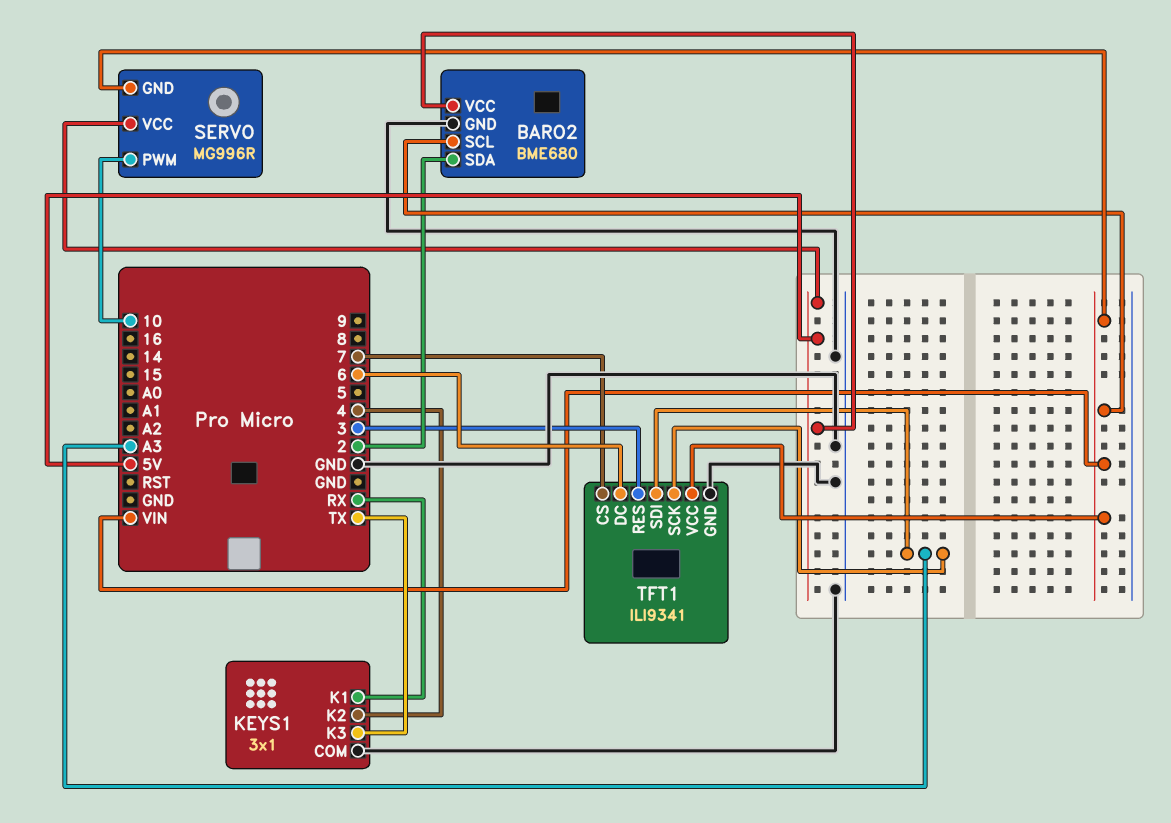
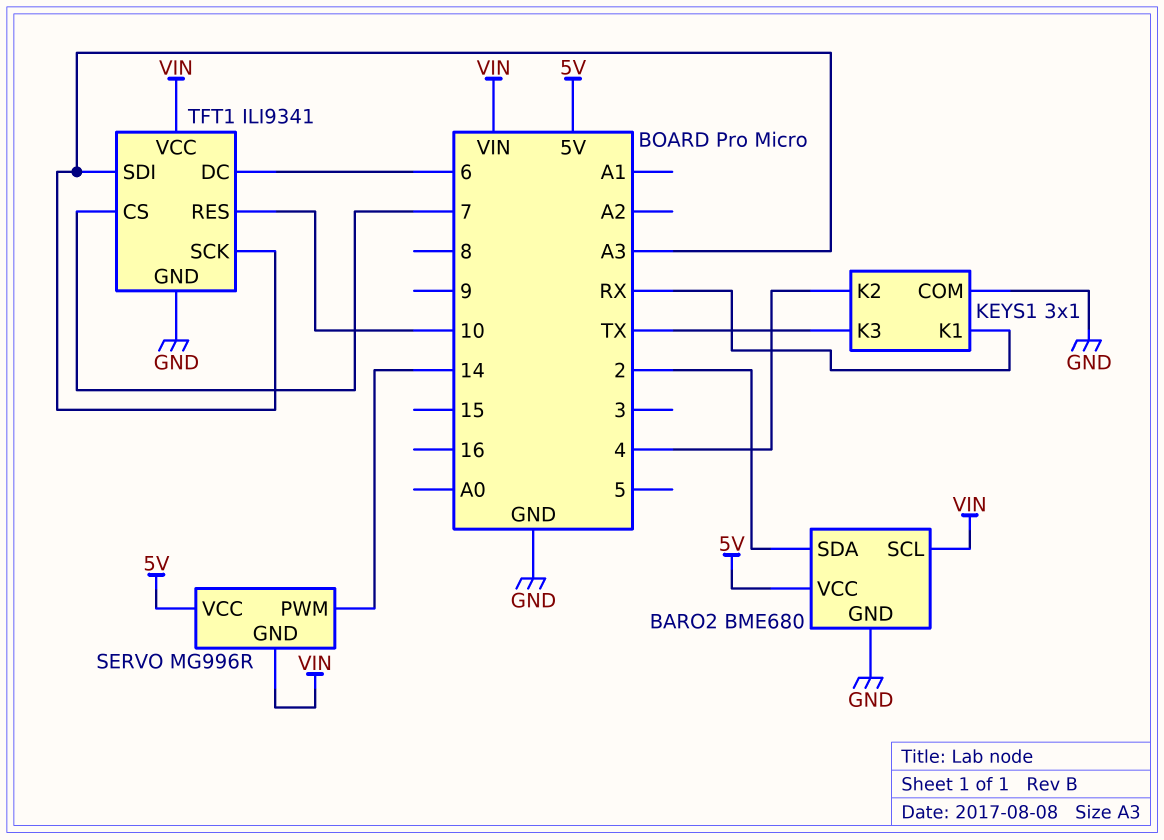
SERVO pin PWM: 10 -> 14
TFT1 pin RES: 3 -> 10

